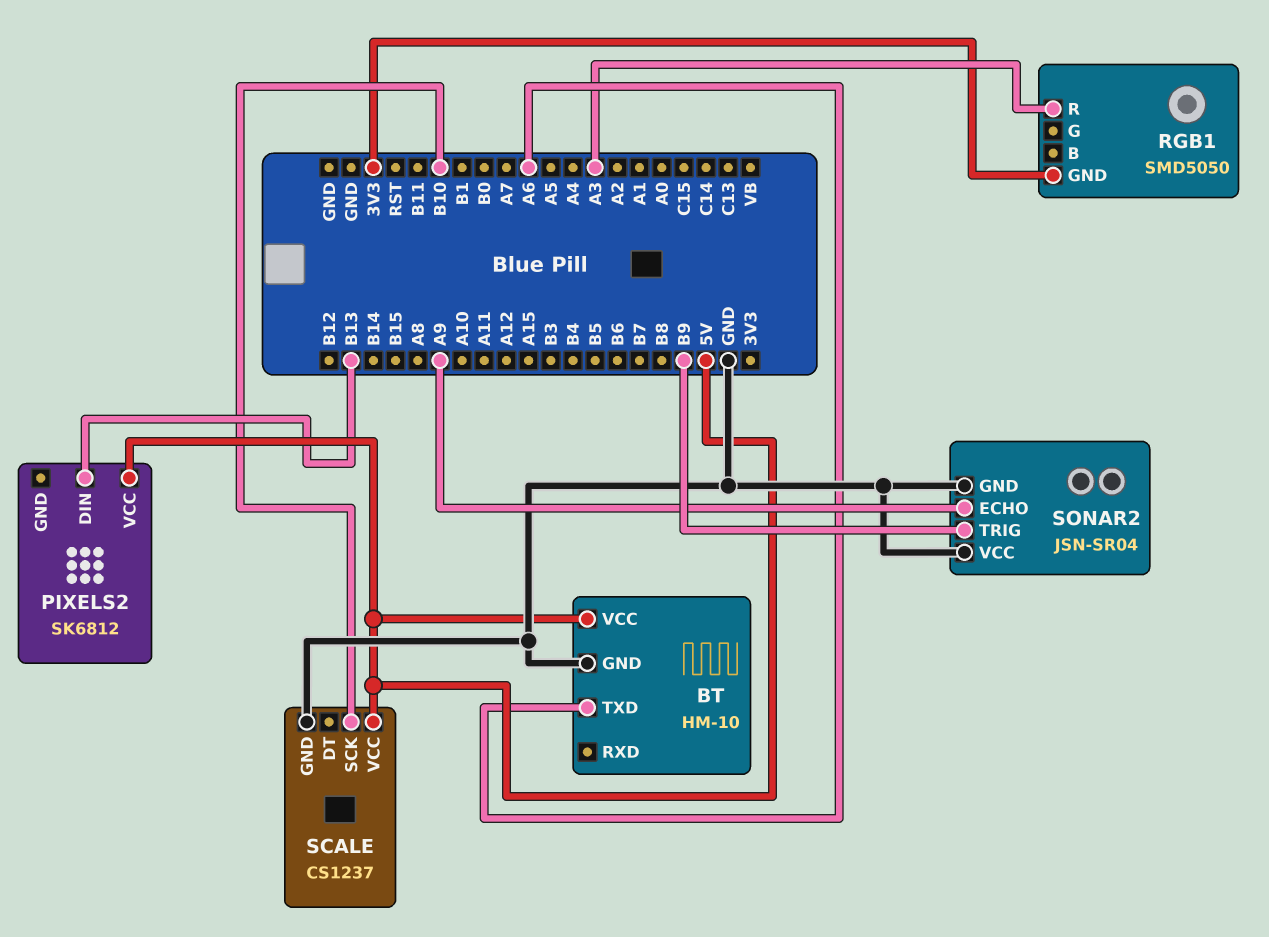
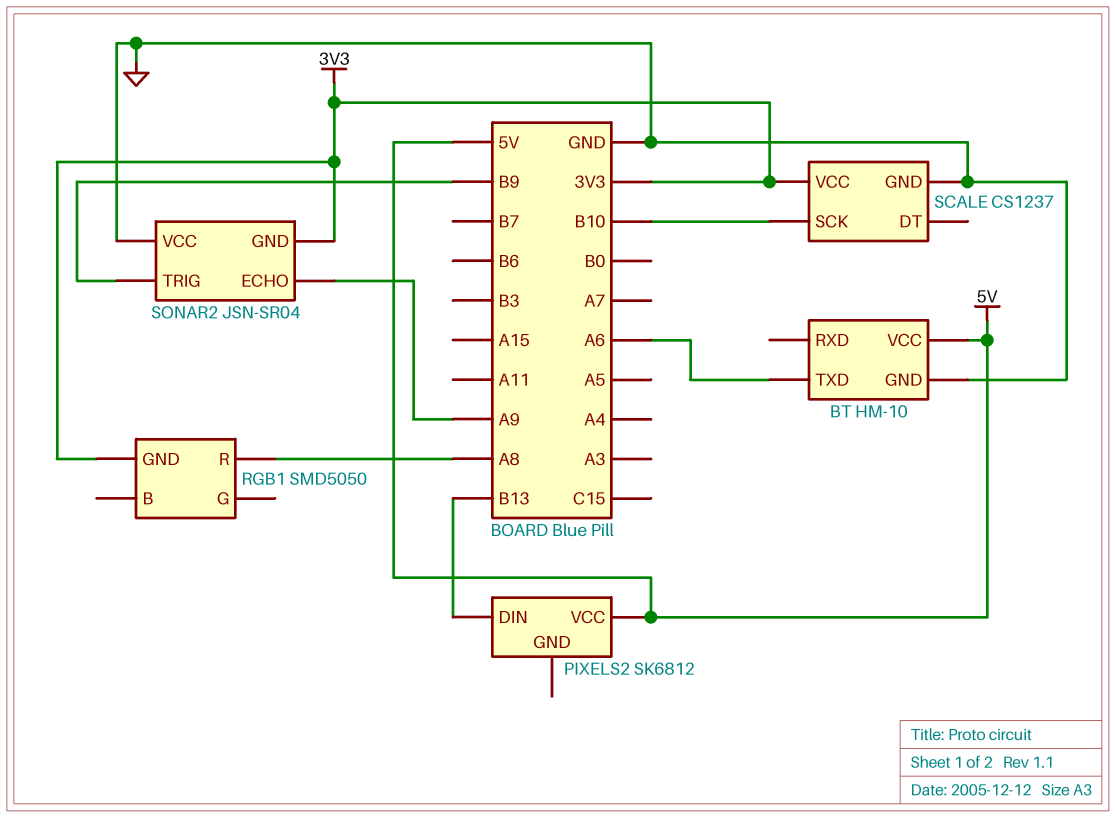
RGB1 pin R: A3 -> A8
SCALE pin VCC: 5V -> 3V3
SONAR2 pin GND: GND -> 3V3

